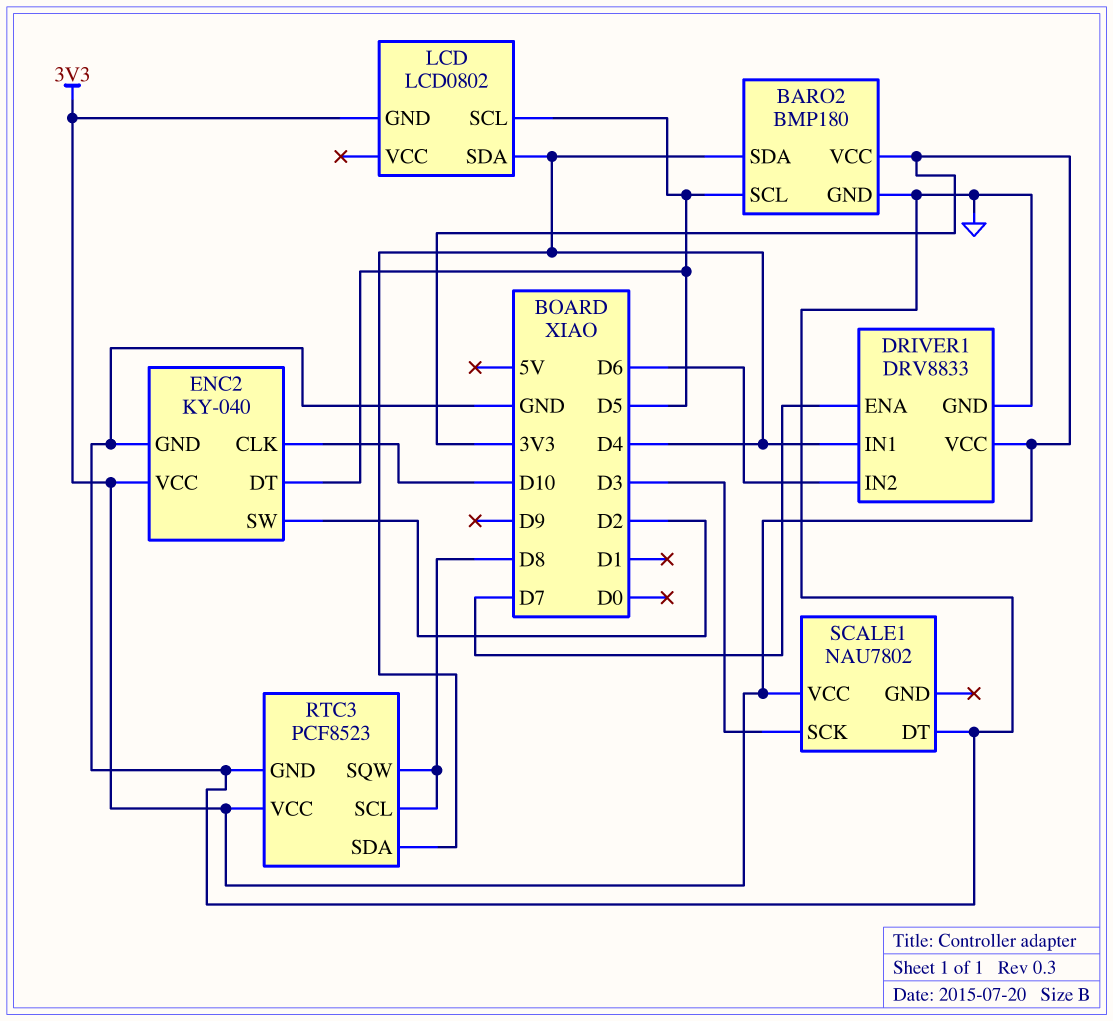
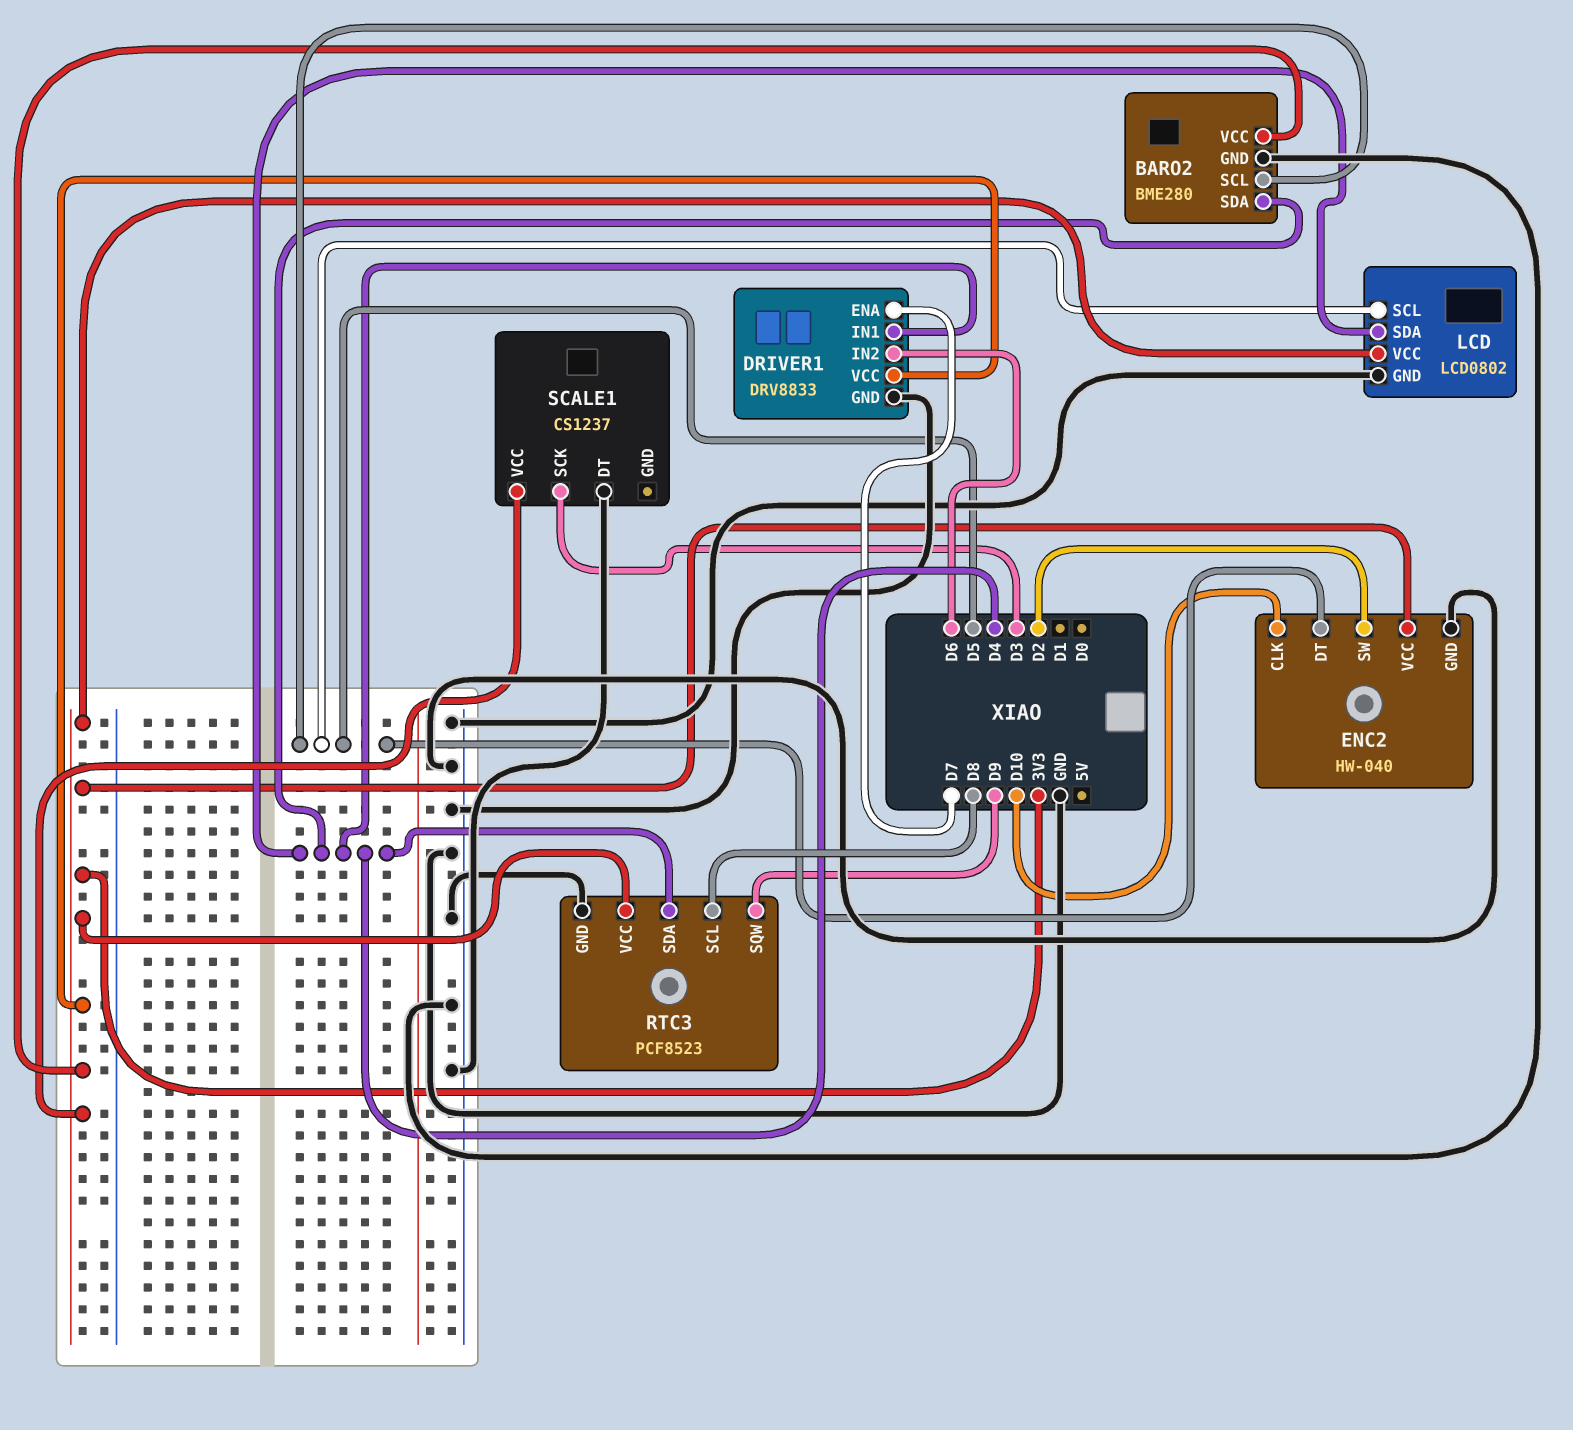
BARO2: BMP180 -> BME280
ENC2: KY-040 -> HW-040
LCD pin GND: 3V3 -> GND
LCD pin VCC: none -> 3V3
RTC3 pin SQW: D8 -> D9
SCALE1: NAU7802 -> CS1237

